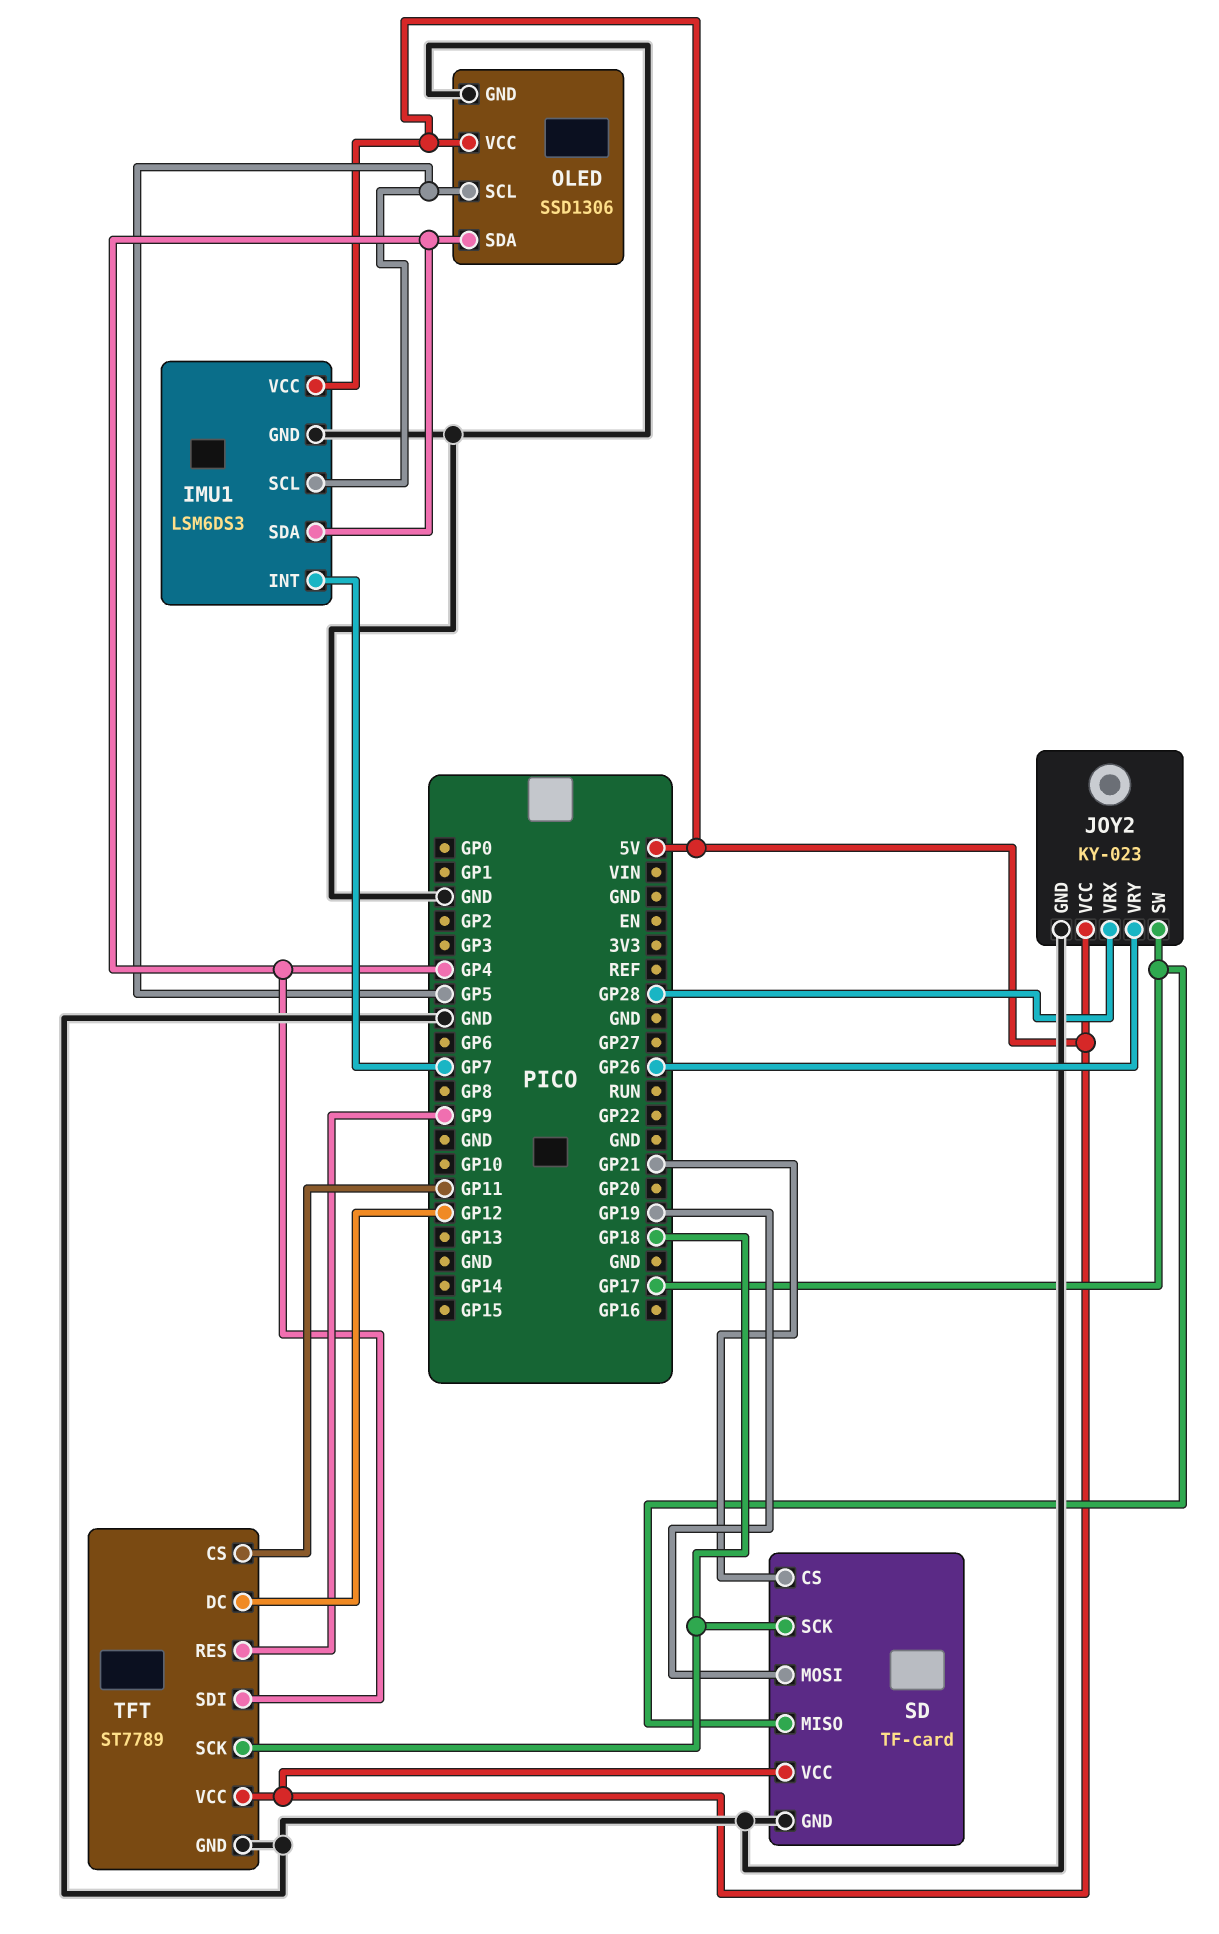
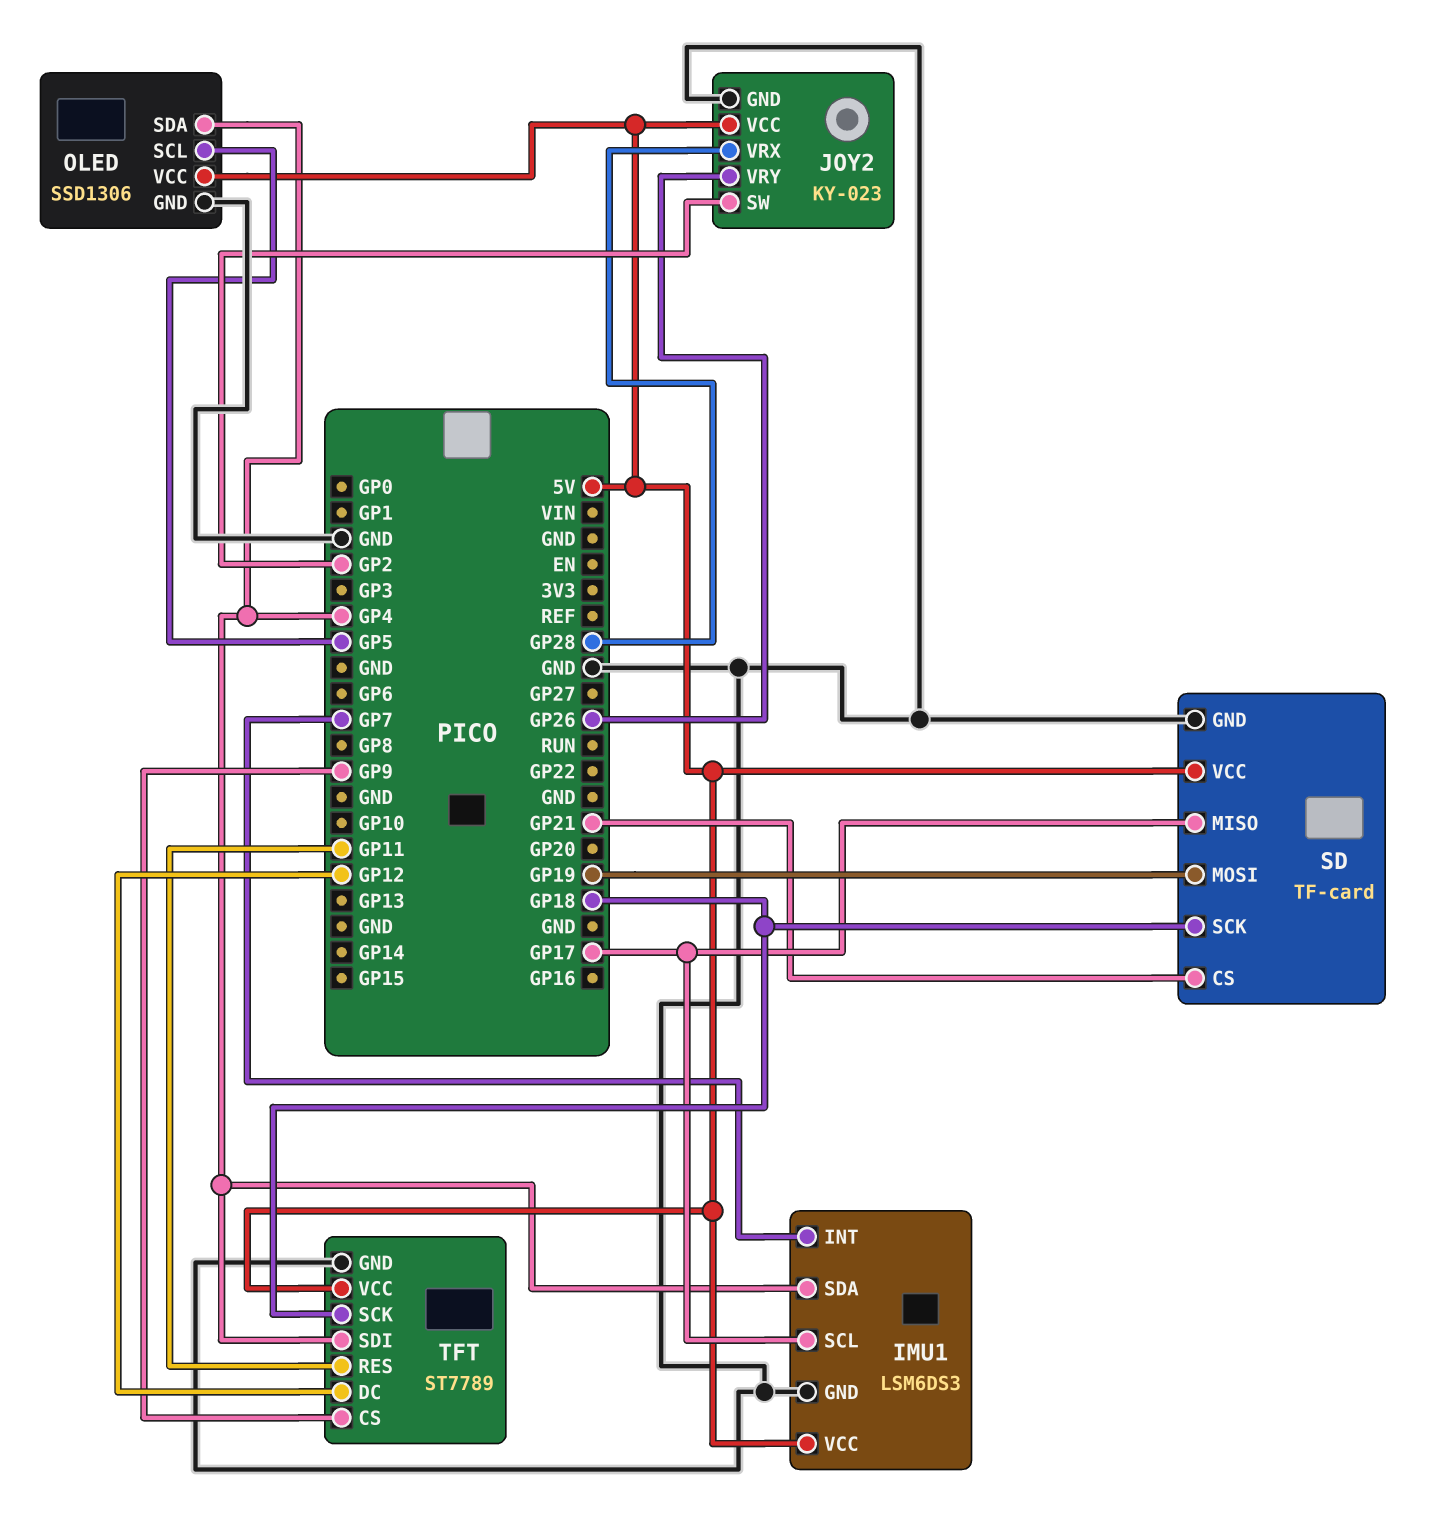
IMU1 pin SCL: GP5 -> GP17
JOY2 pin SW: GP17 -> GP2
TFT pin CS: GP11 -> GP9
TFT pin RES: GP9 -> GP11

